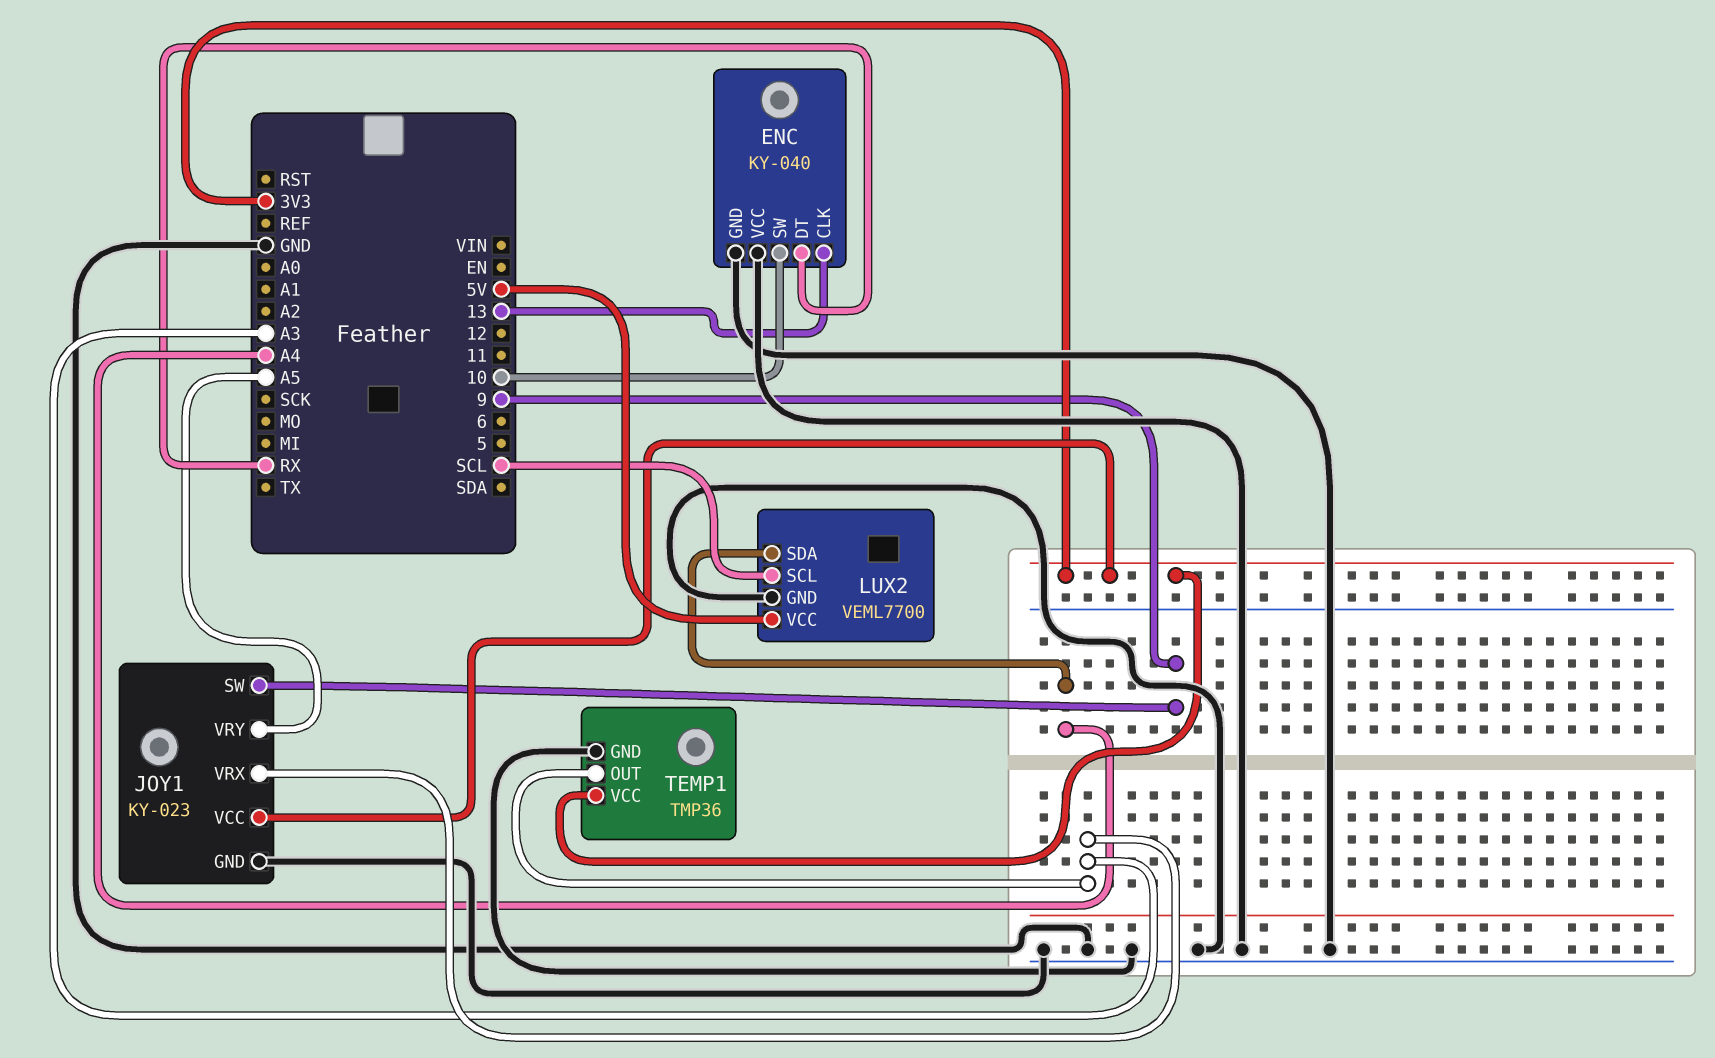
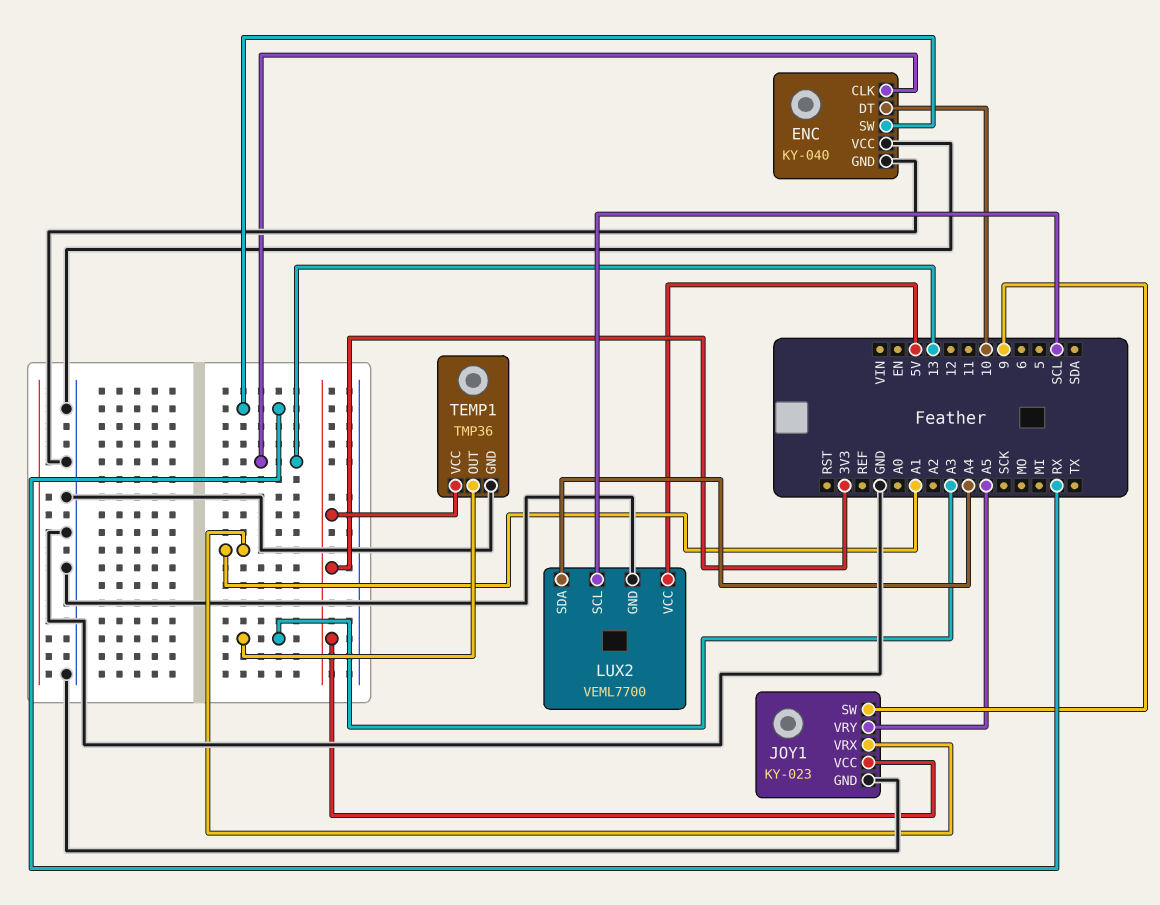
ENC pin DT: RX -> 10
ENC pin SW: 10 -> RX
JOY1 pin VRX: A3 -> A1

